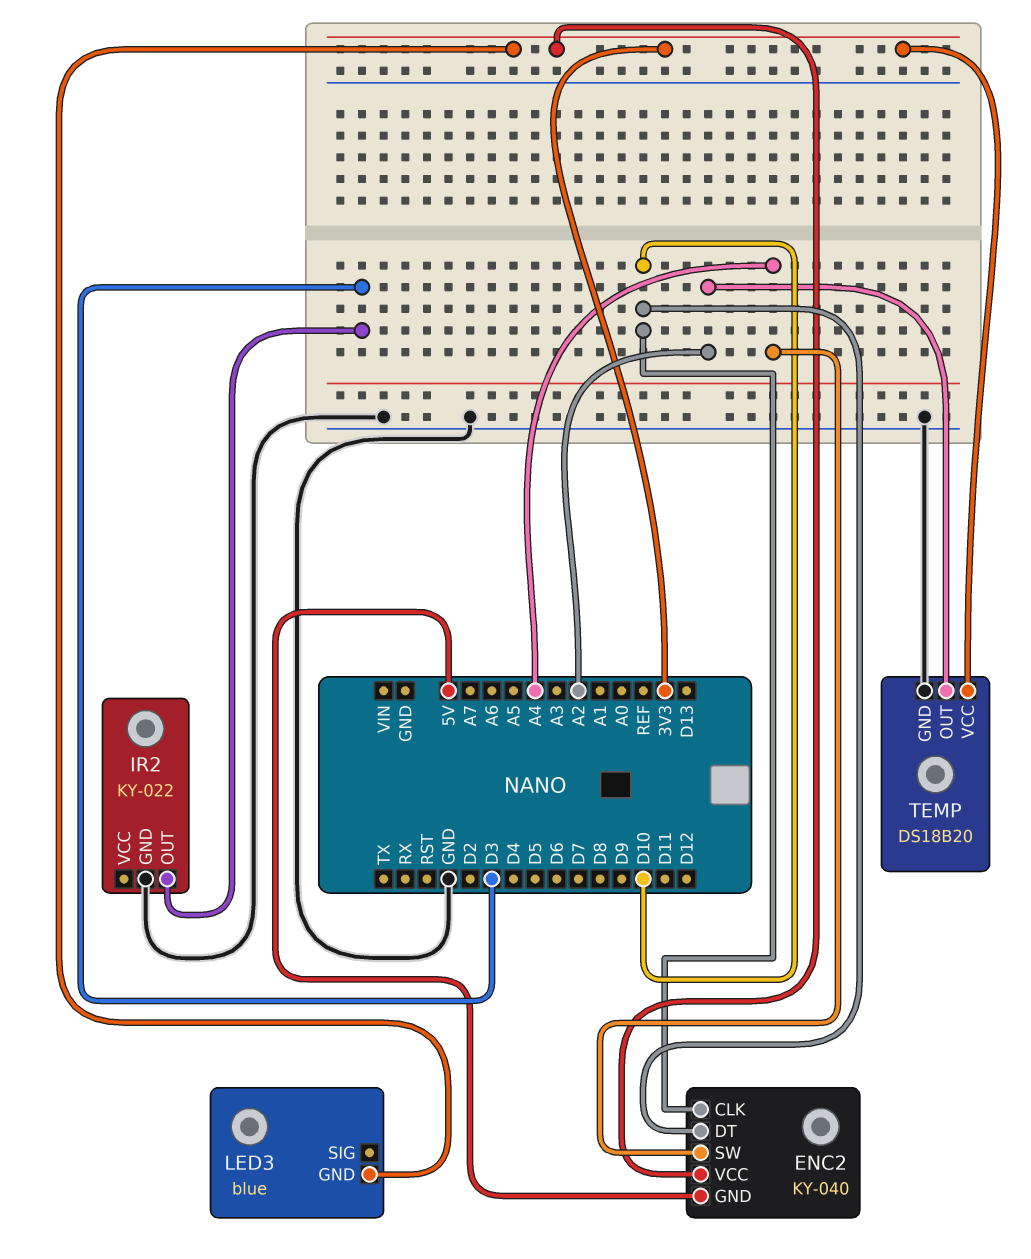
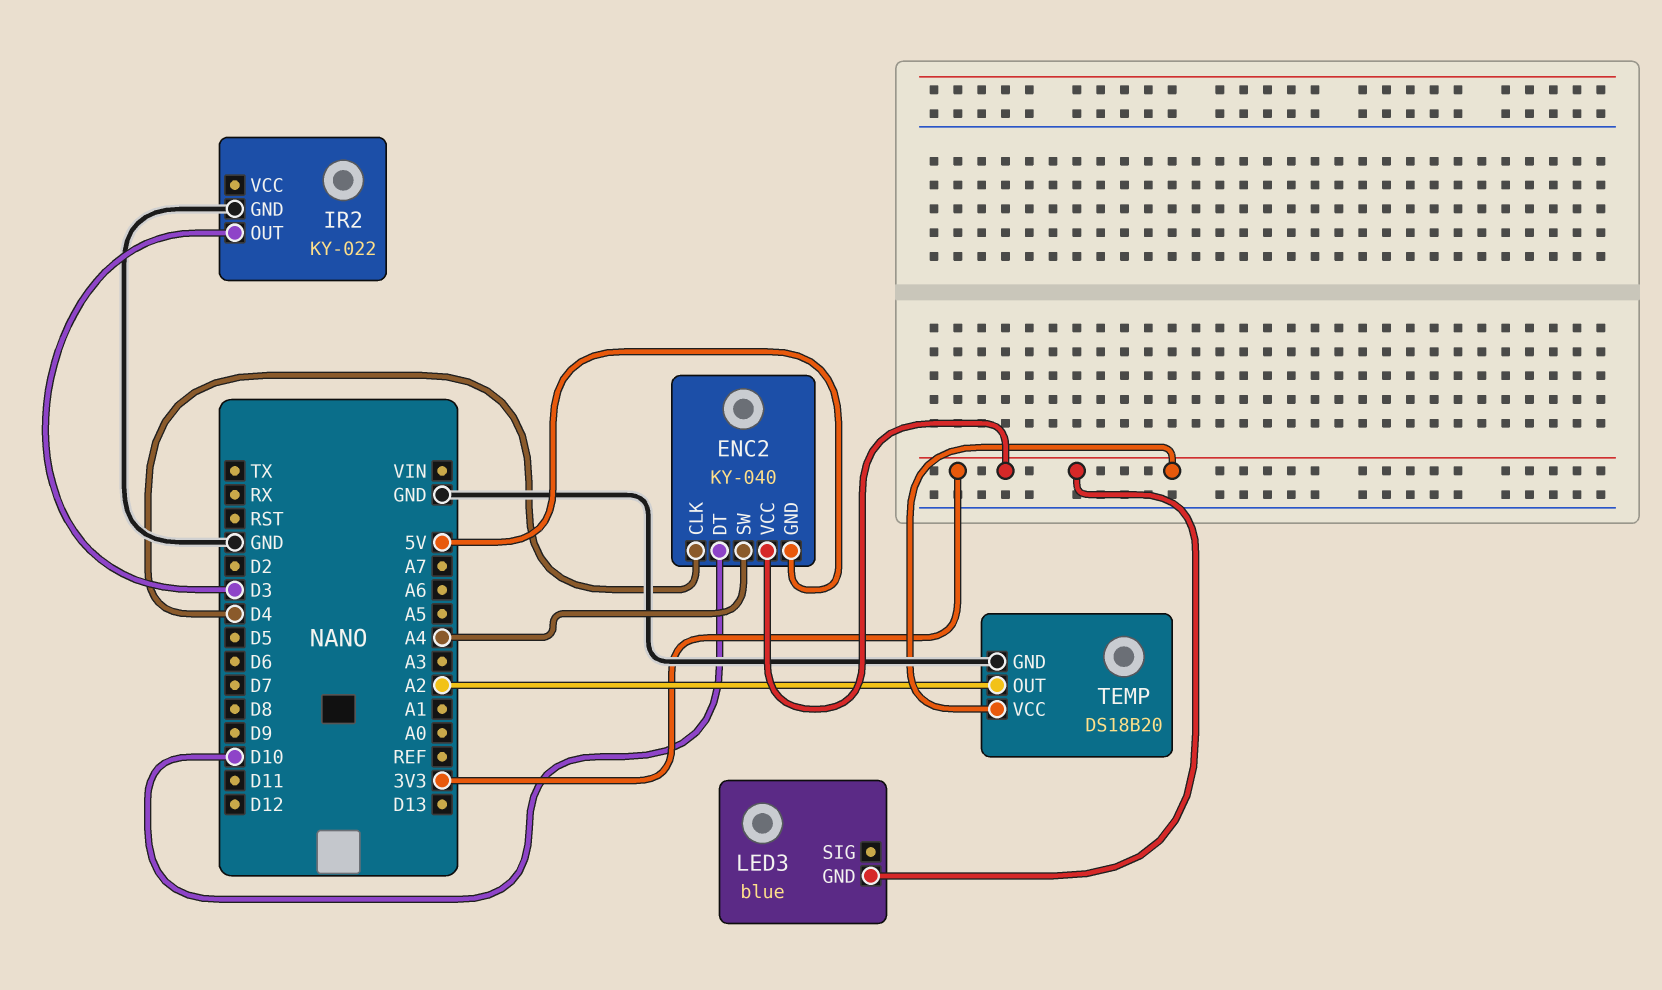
ENC2 pin CLK: D10 -> D4

